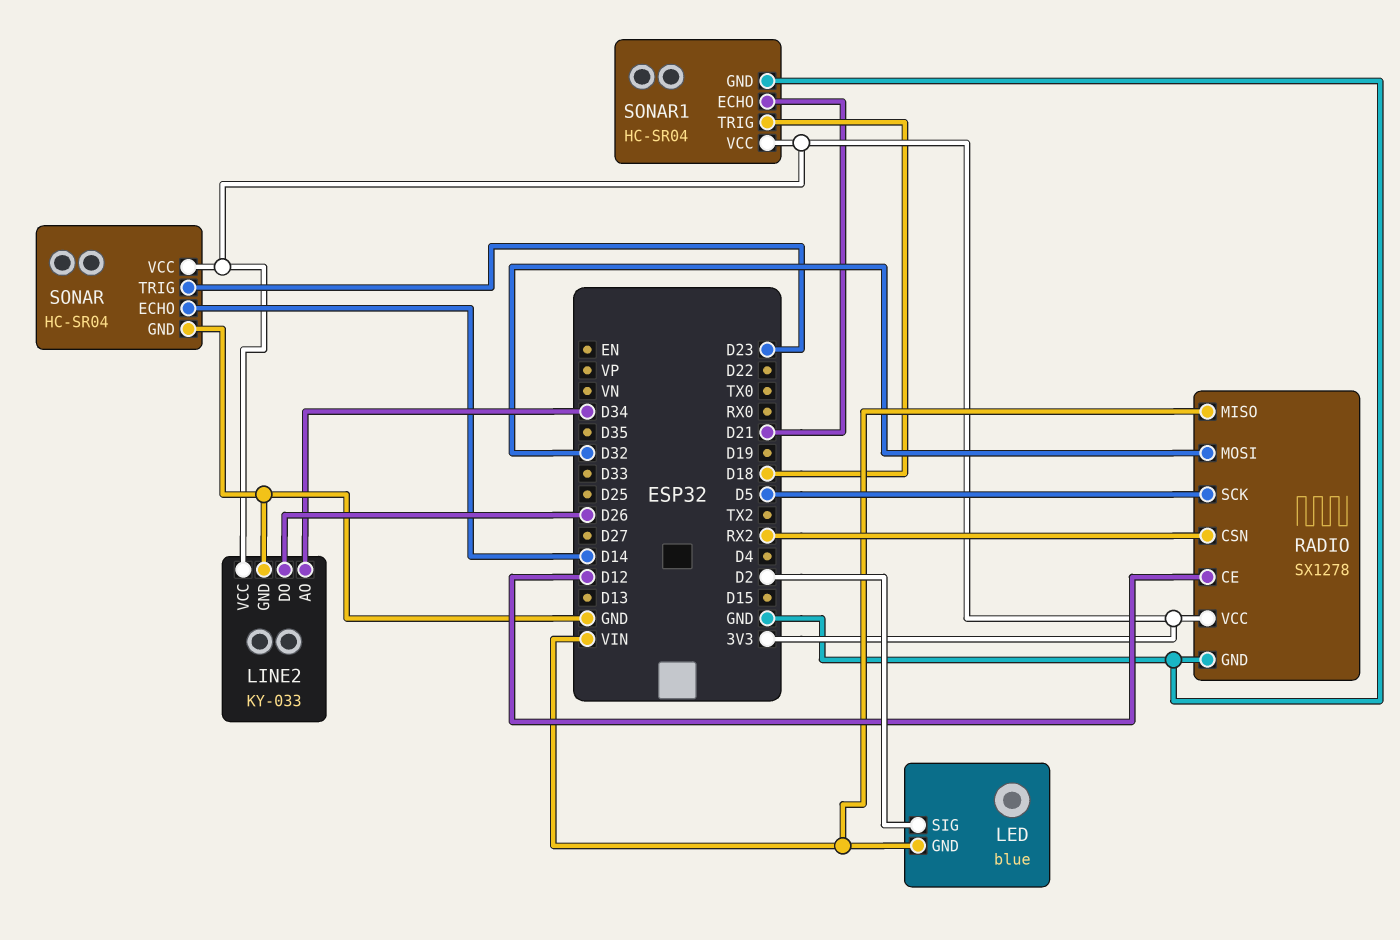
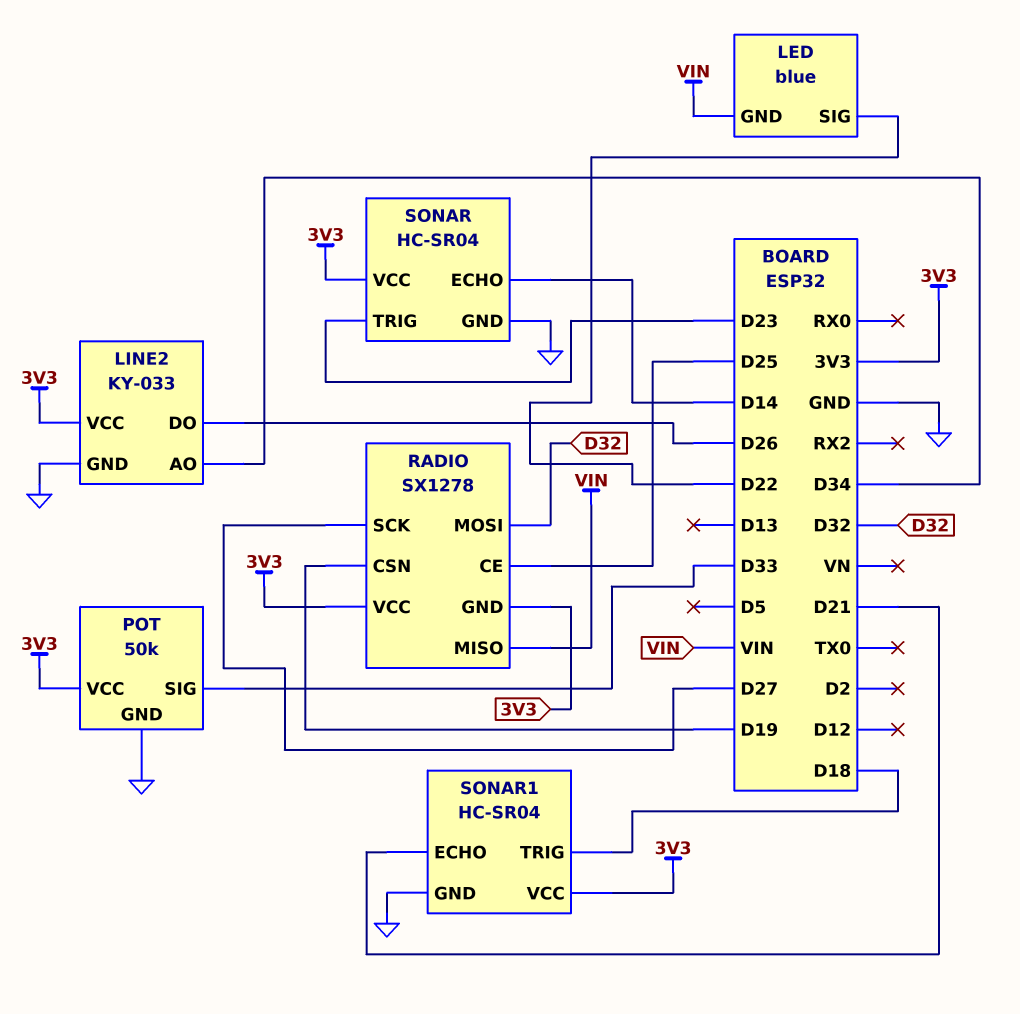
LED pin SIG: D2 -> D22
POT: none -> 50k
POT pin GND: none -> GND
POT pin SIG: none -> D33
POT pin VCC: none -> 3V3
RADIO pin CE: D12 -> D25
RADIO pin CSN: RX2 -> D19
RADIO pin GND: GND -> 3V3
RADIO pin SCK: D5 -> D27

